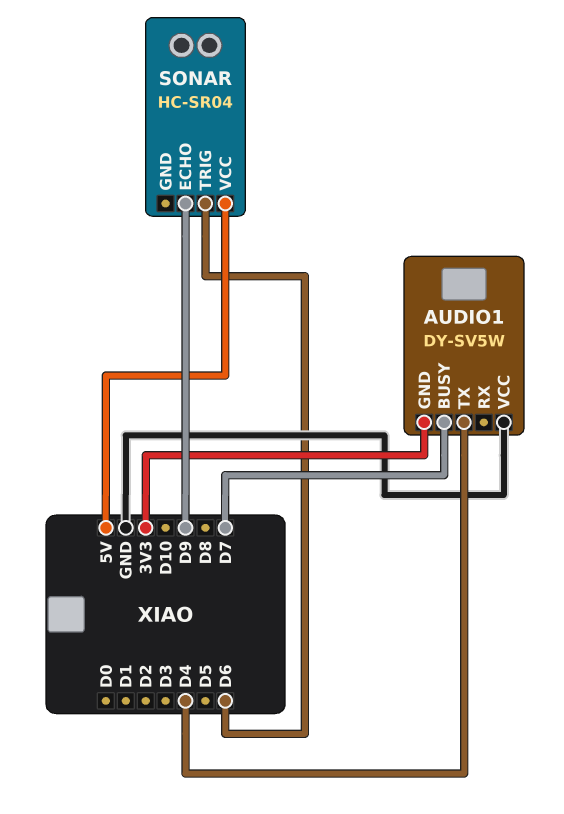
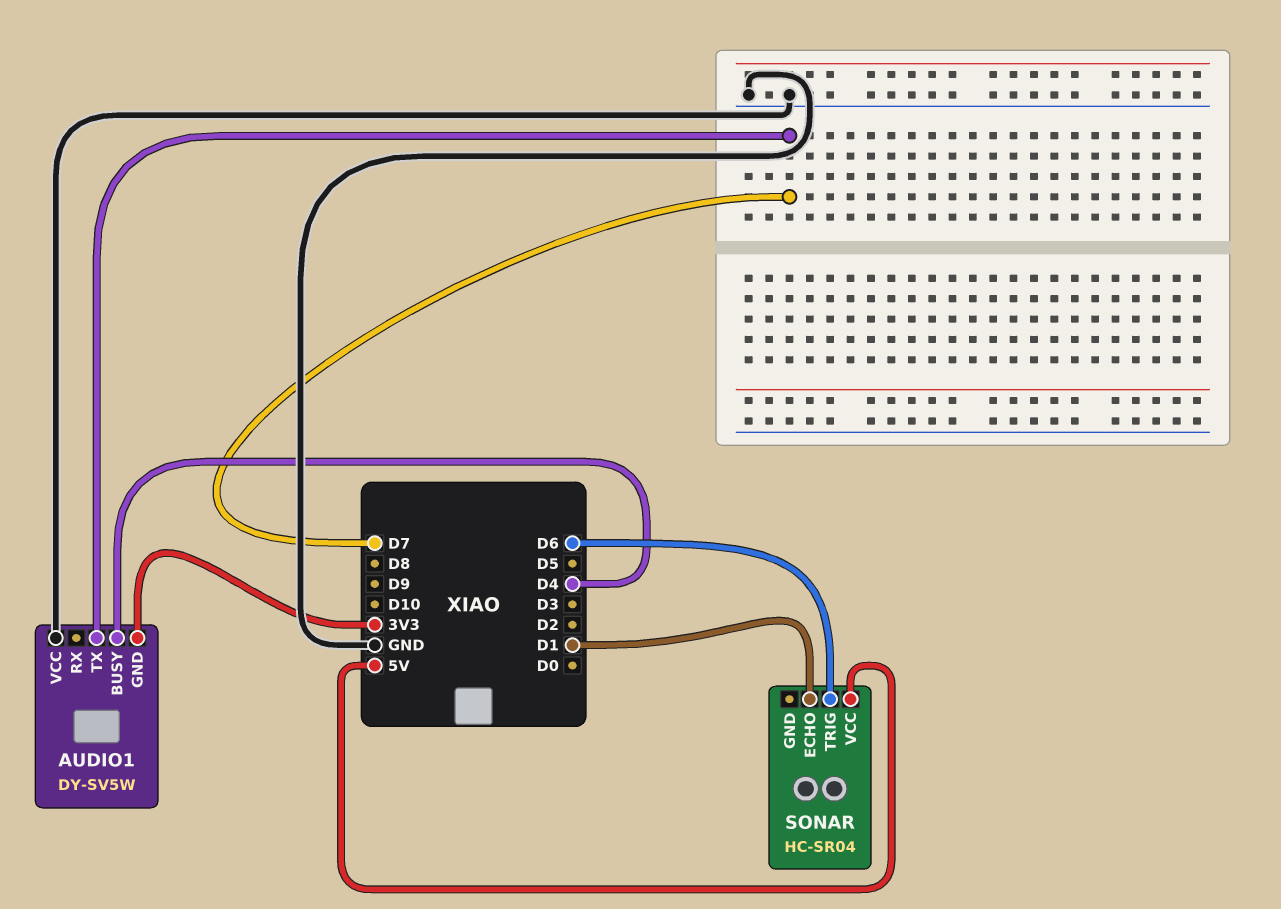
AUDIO1 pin BUSY: D7 -> D4
AUDIO1 pin TX: D4 -> D7
SONAR pin ECHO: D9 -> D1

